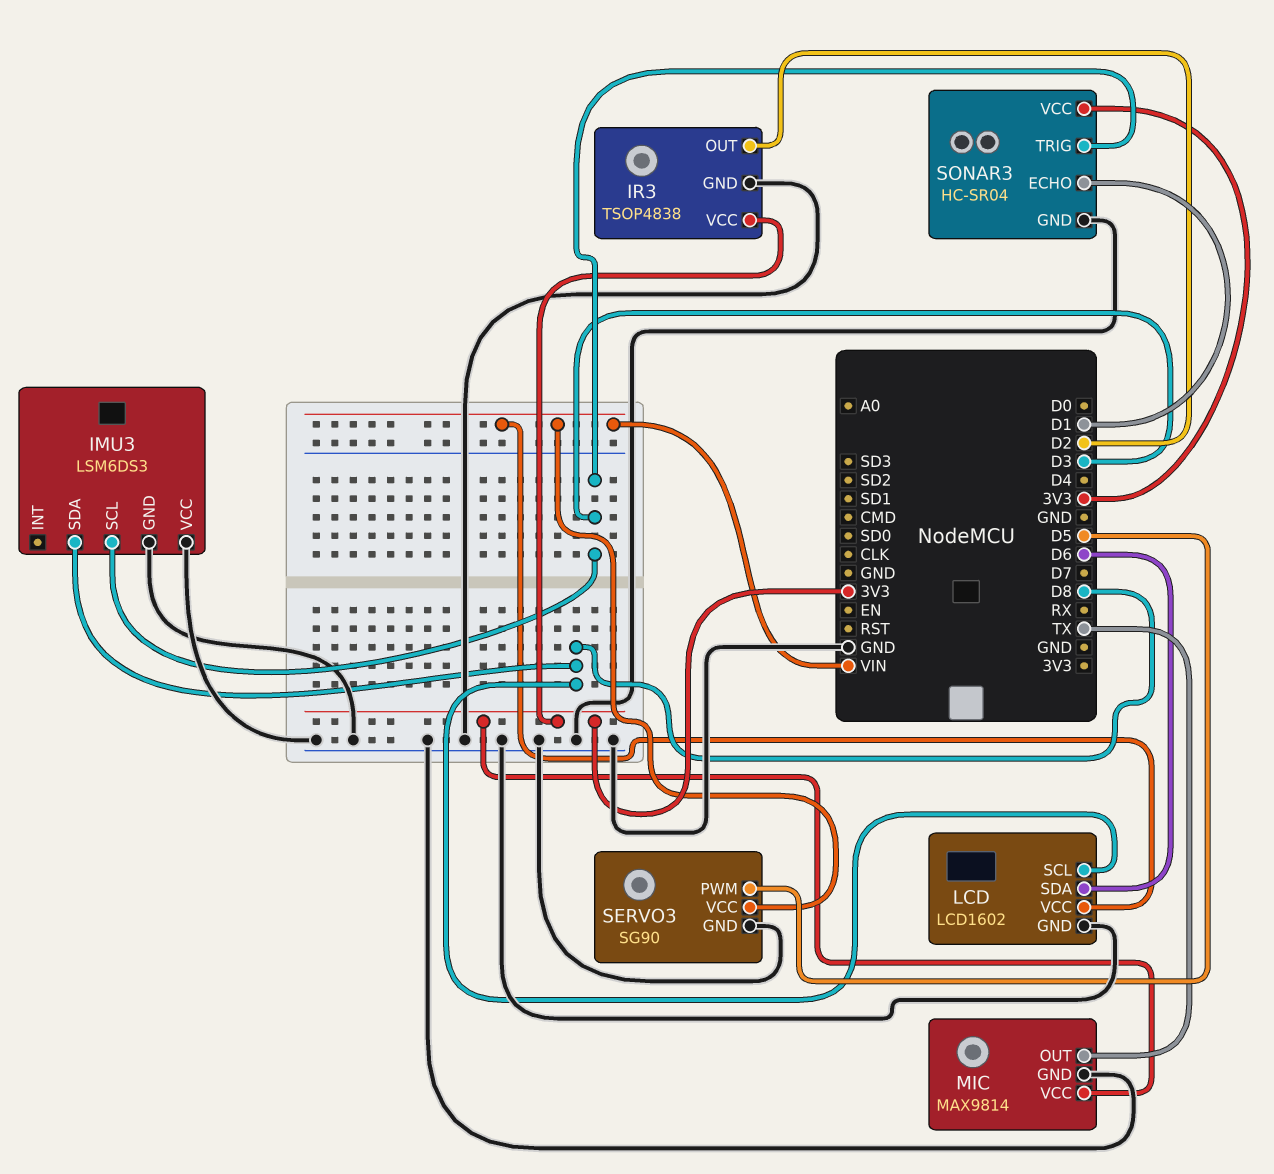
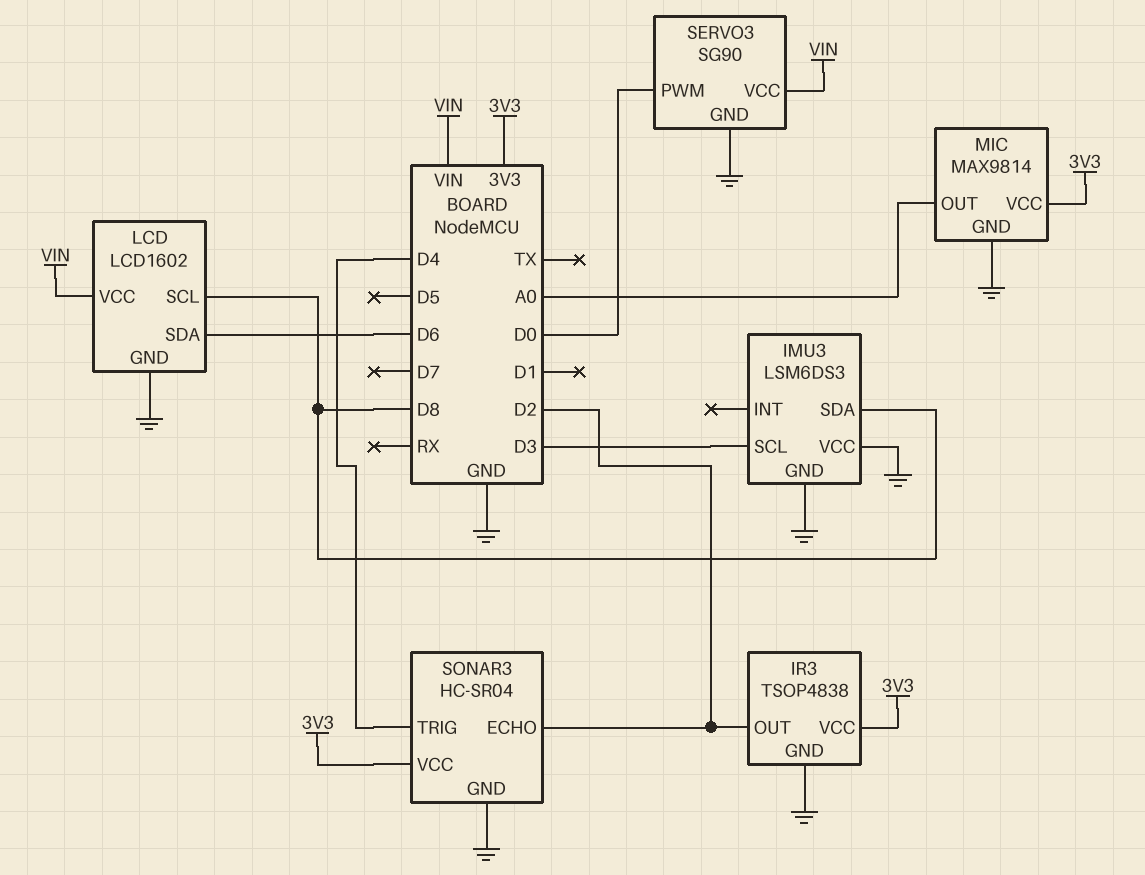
MIC pin OUT: TX -> A0
SERVO3 pin PWM: D5 -> D0
SONAR3 pin ECHO: D1 -> D2
SONAR3 pin TRIG: D3 -> D4

